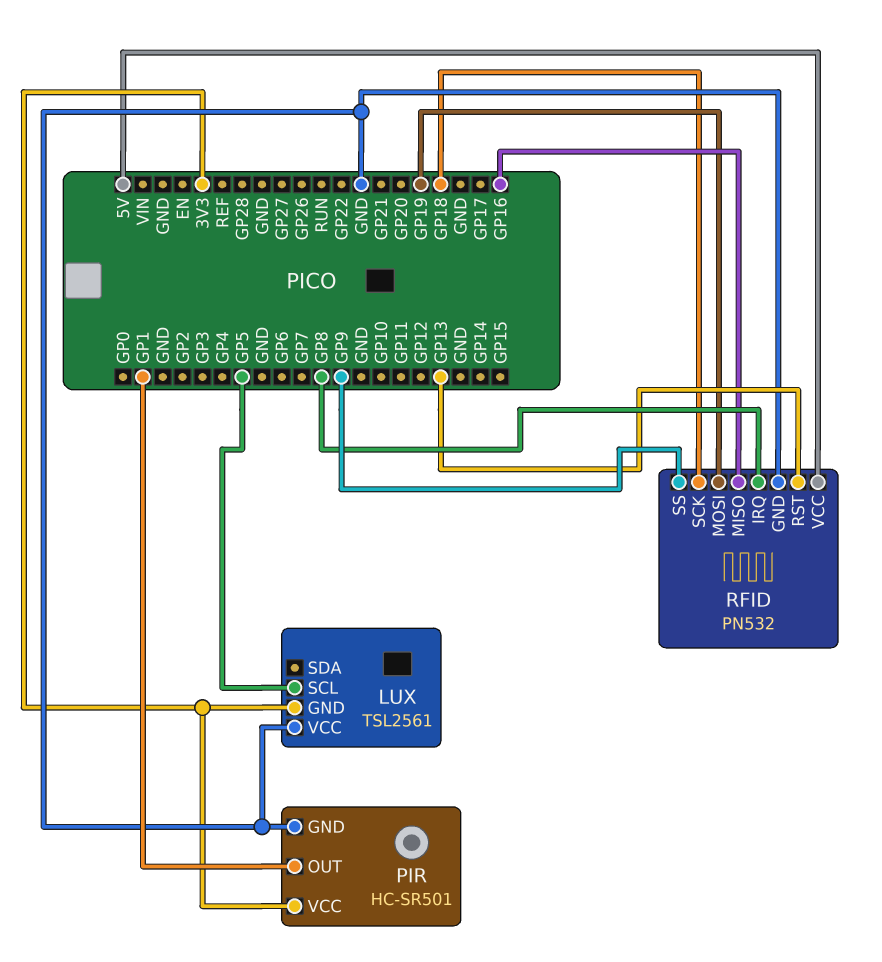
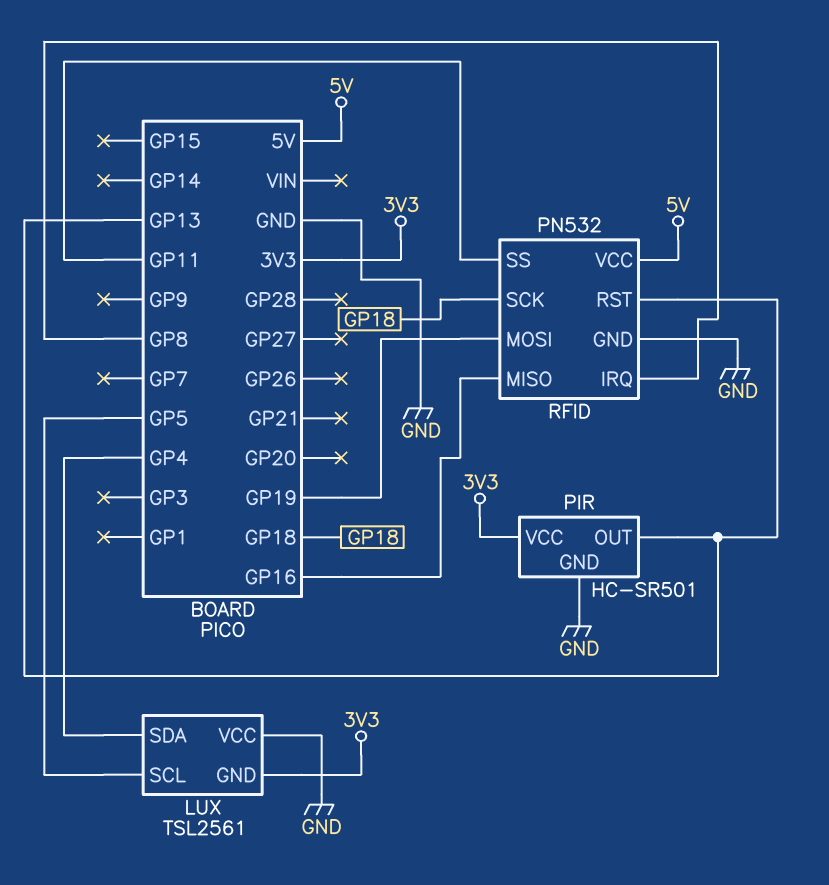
LUX pin SDA: none -> GP4
PIR pin OUT: GP1 -> GP13
RFID pin SS: GP9 -> GP11

